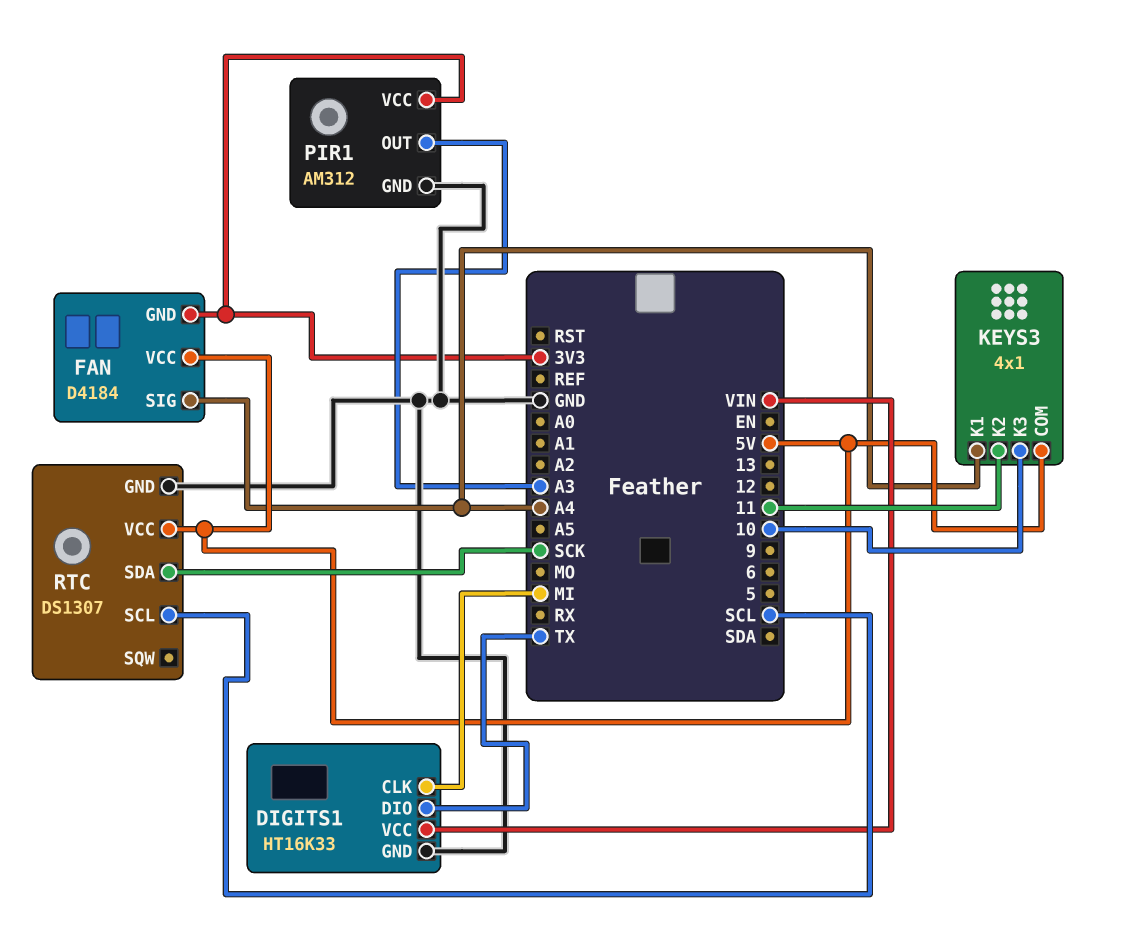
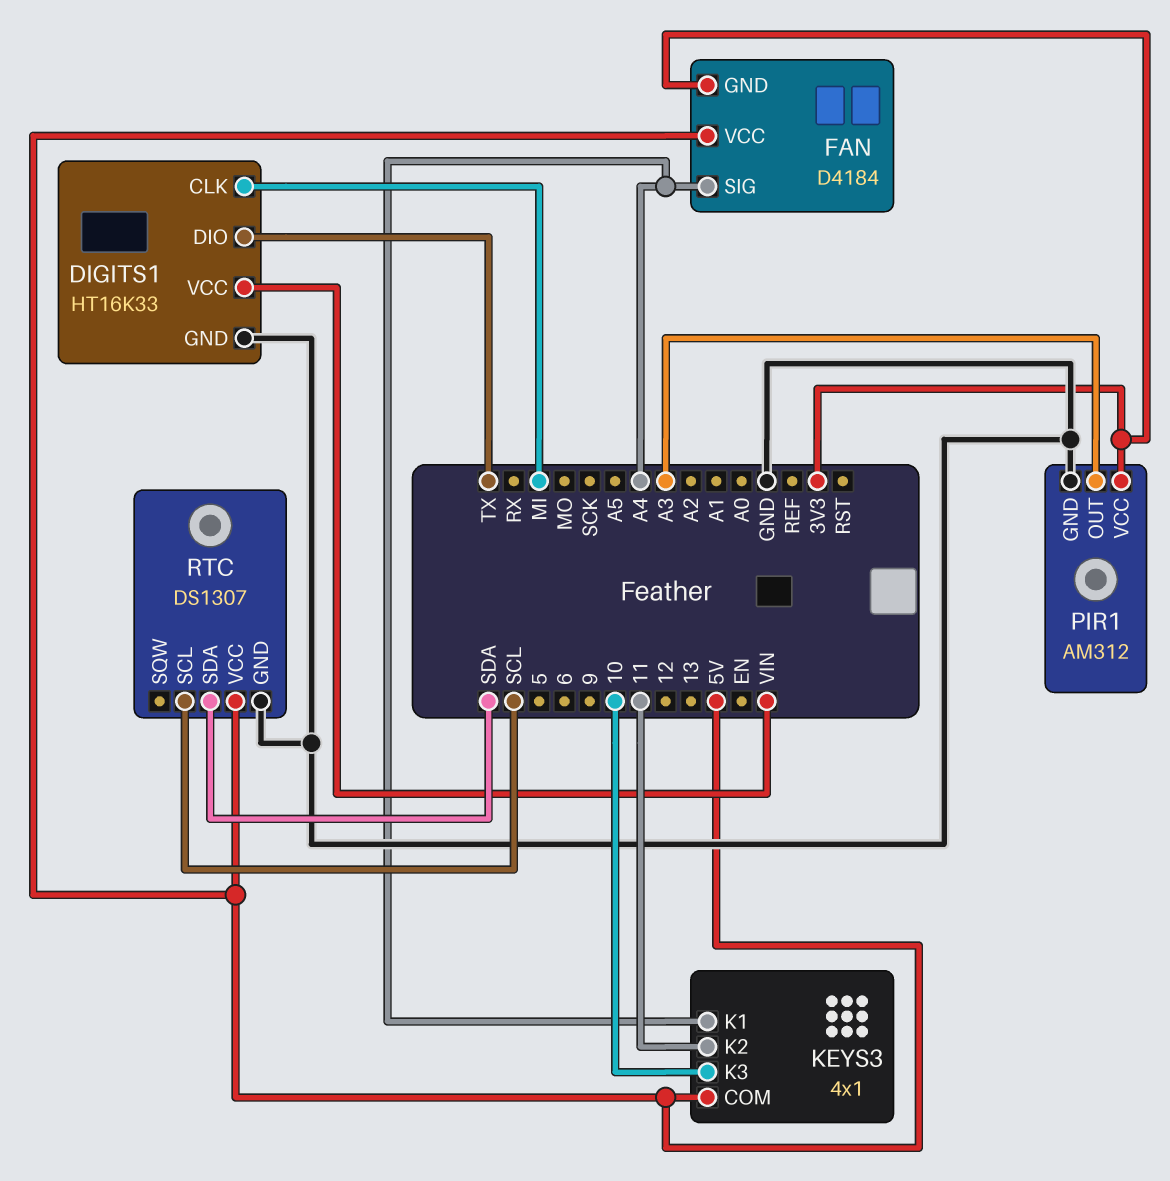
RTC pin SDA: SCK -> SDA

